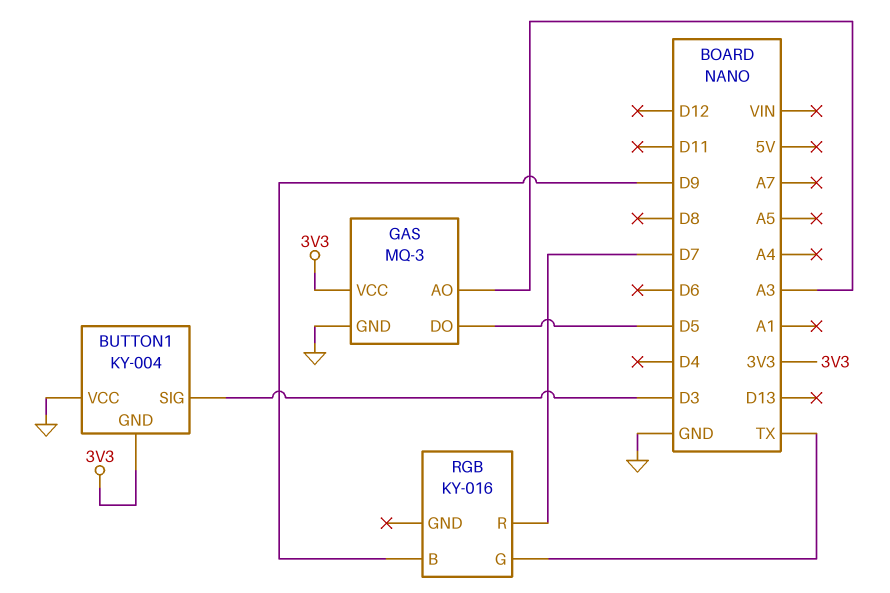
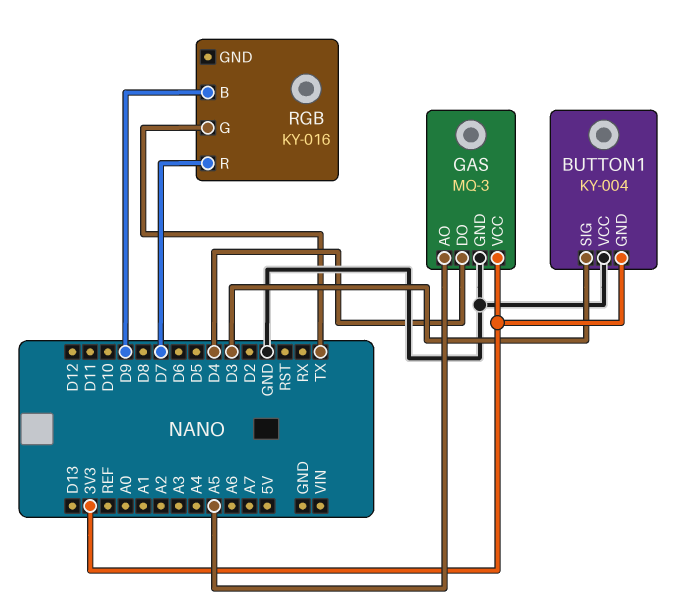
GAS pin AO: A3 -> A5
GAS pin DO: D5 -> D4

